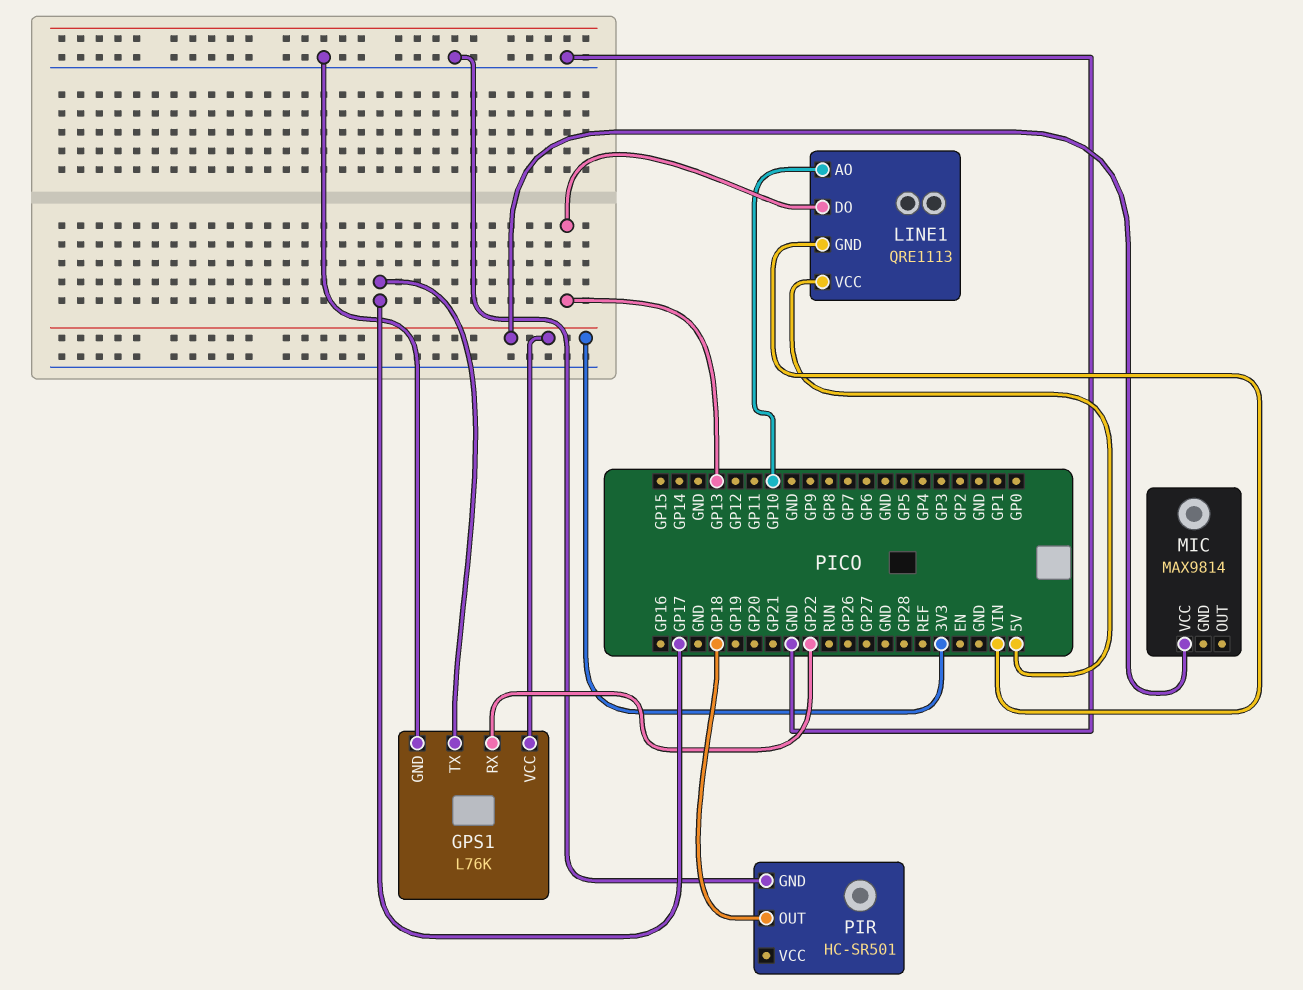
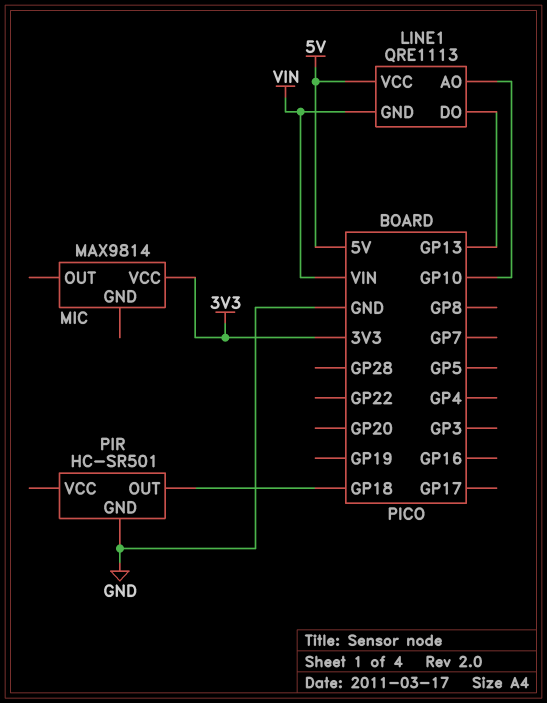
GPS1: L76K -> none
GPS1 pin GND: GND -> none
GPS1 pin RX: GP22 -> none
GPS1 pin TX: GP17 -> none
GPS1 pin VCC: 3V3 -> none

